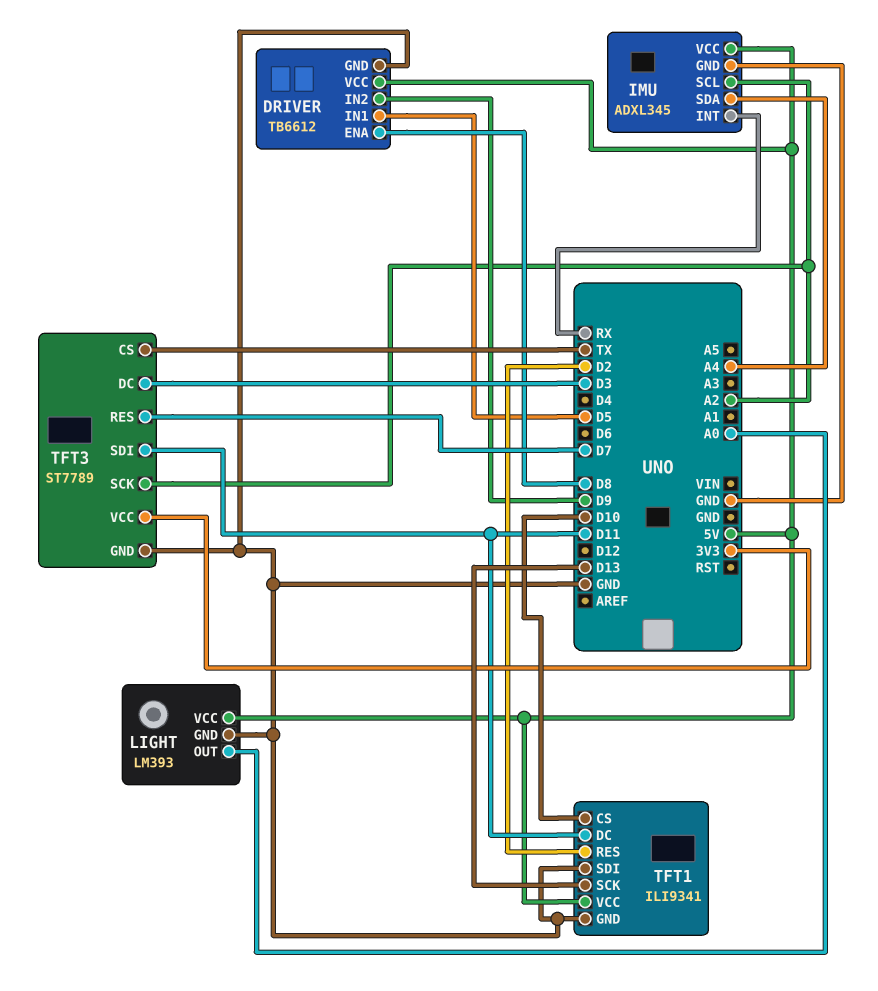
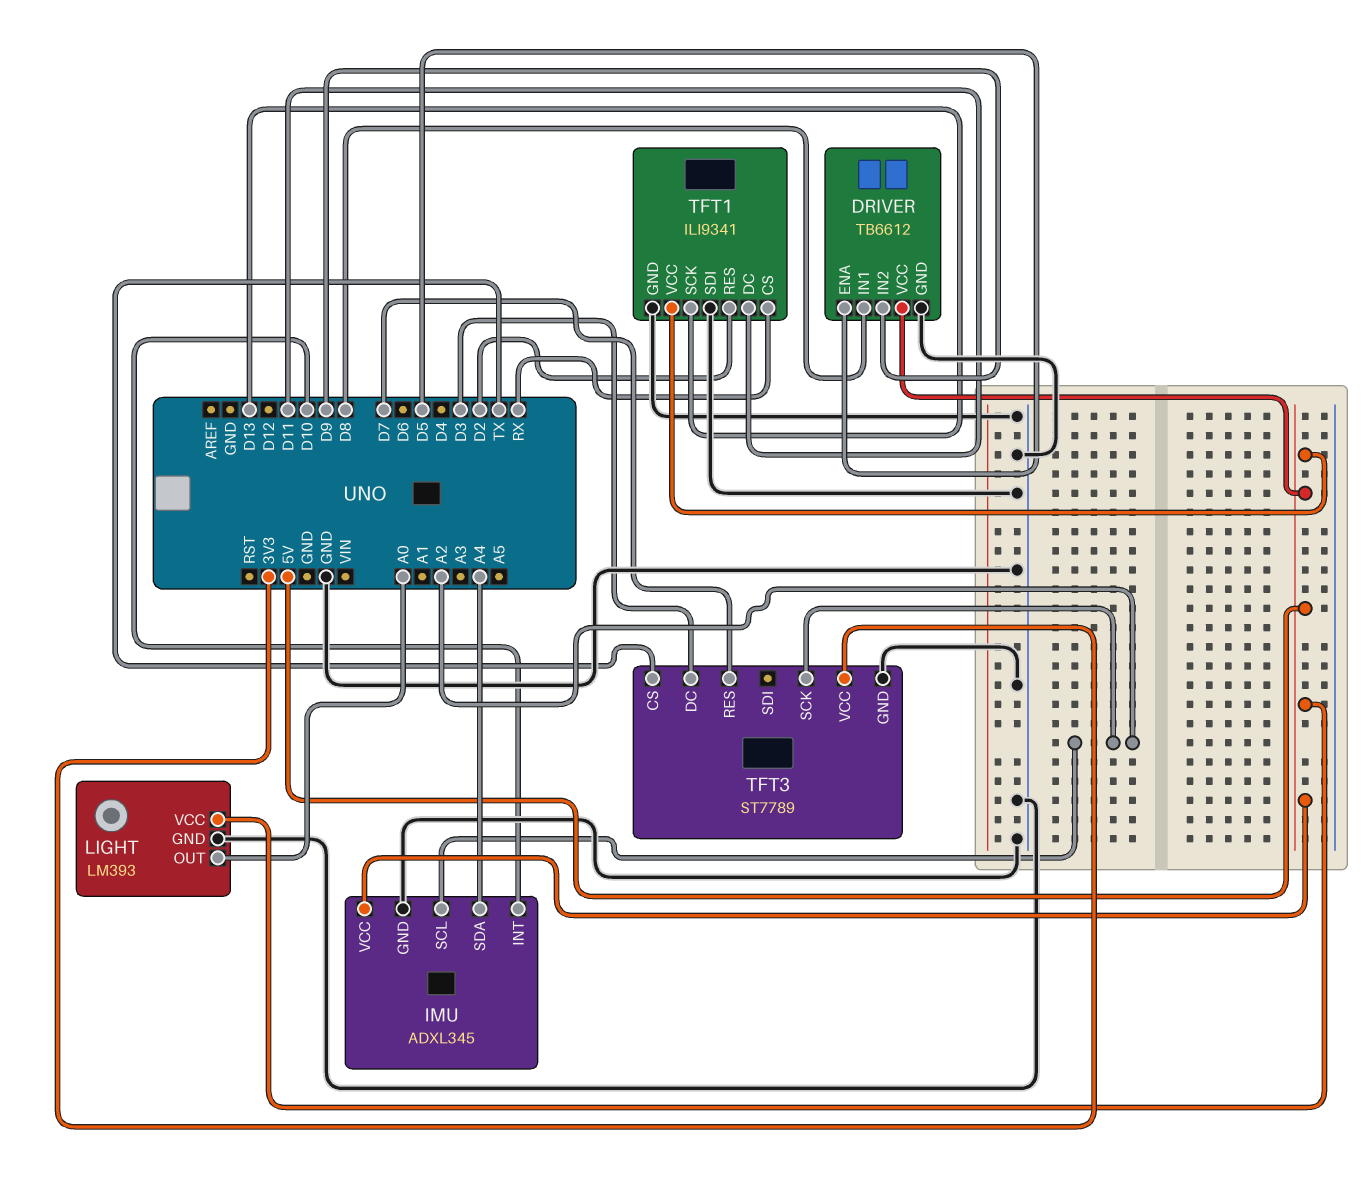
DRIVER pin ENA: D8 -> D5
DRIVER pin IN1: D5 -> D8
IMU pin INT: RX -> D10
TFT1 pin CS: D10 -> RX
TFT3 pin SDI: D11 -> none

